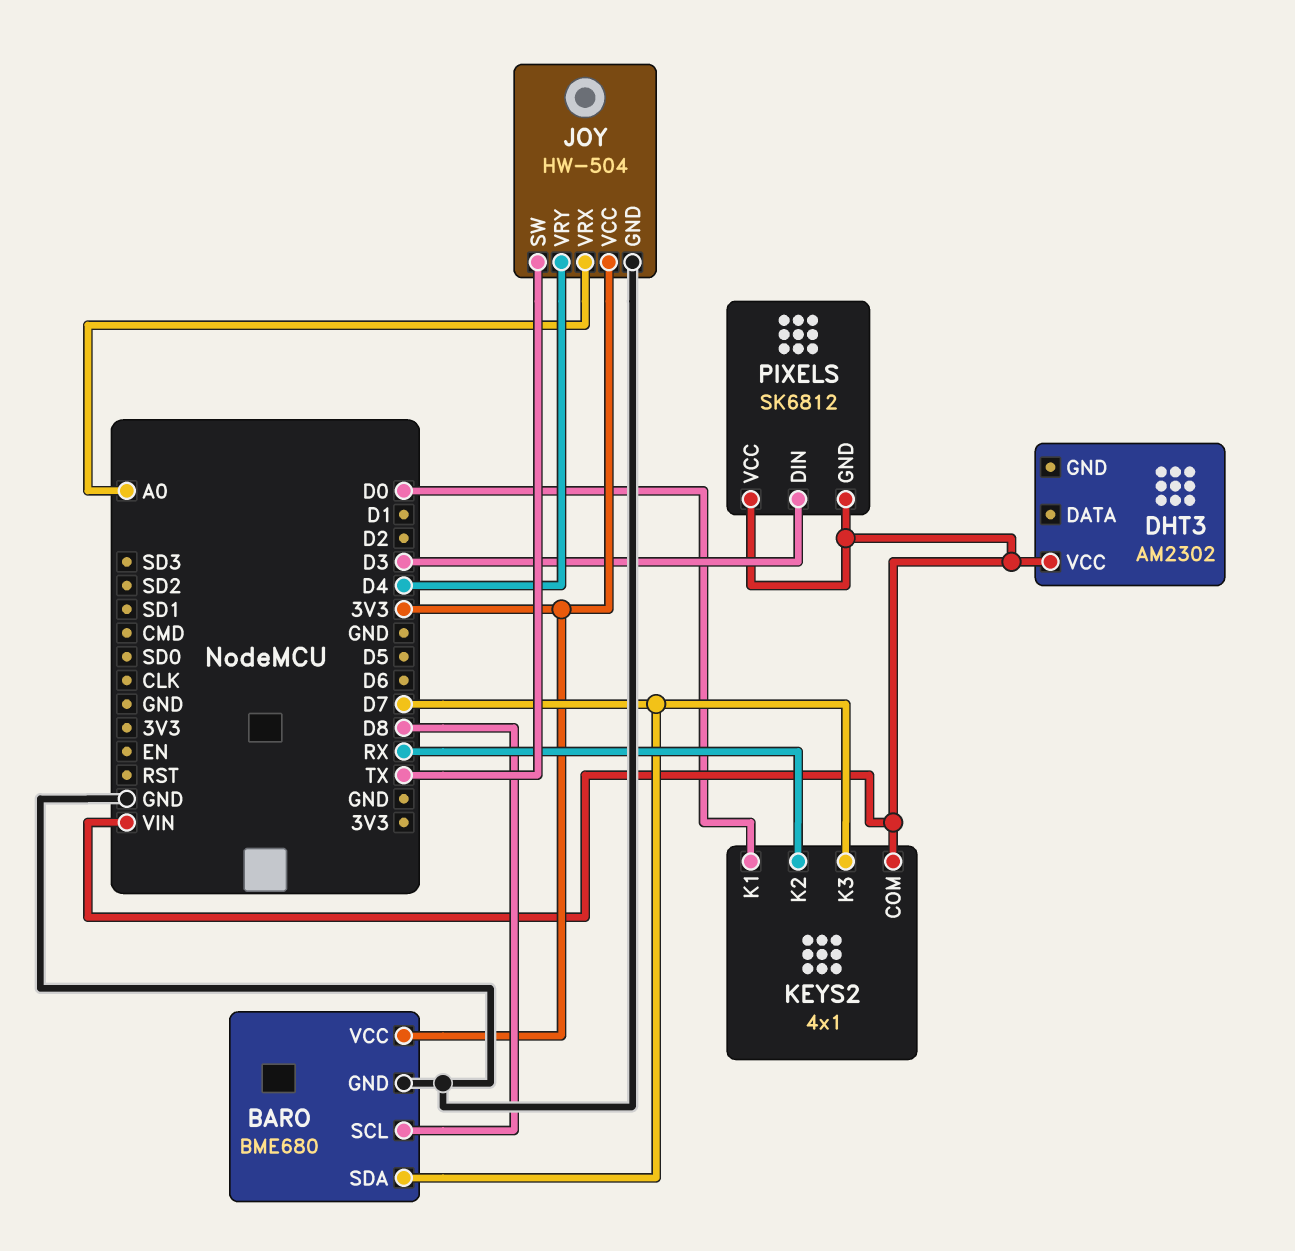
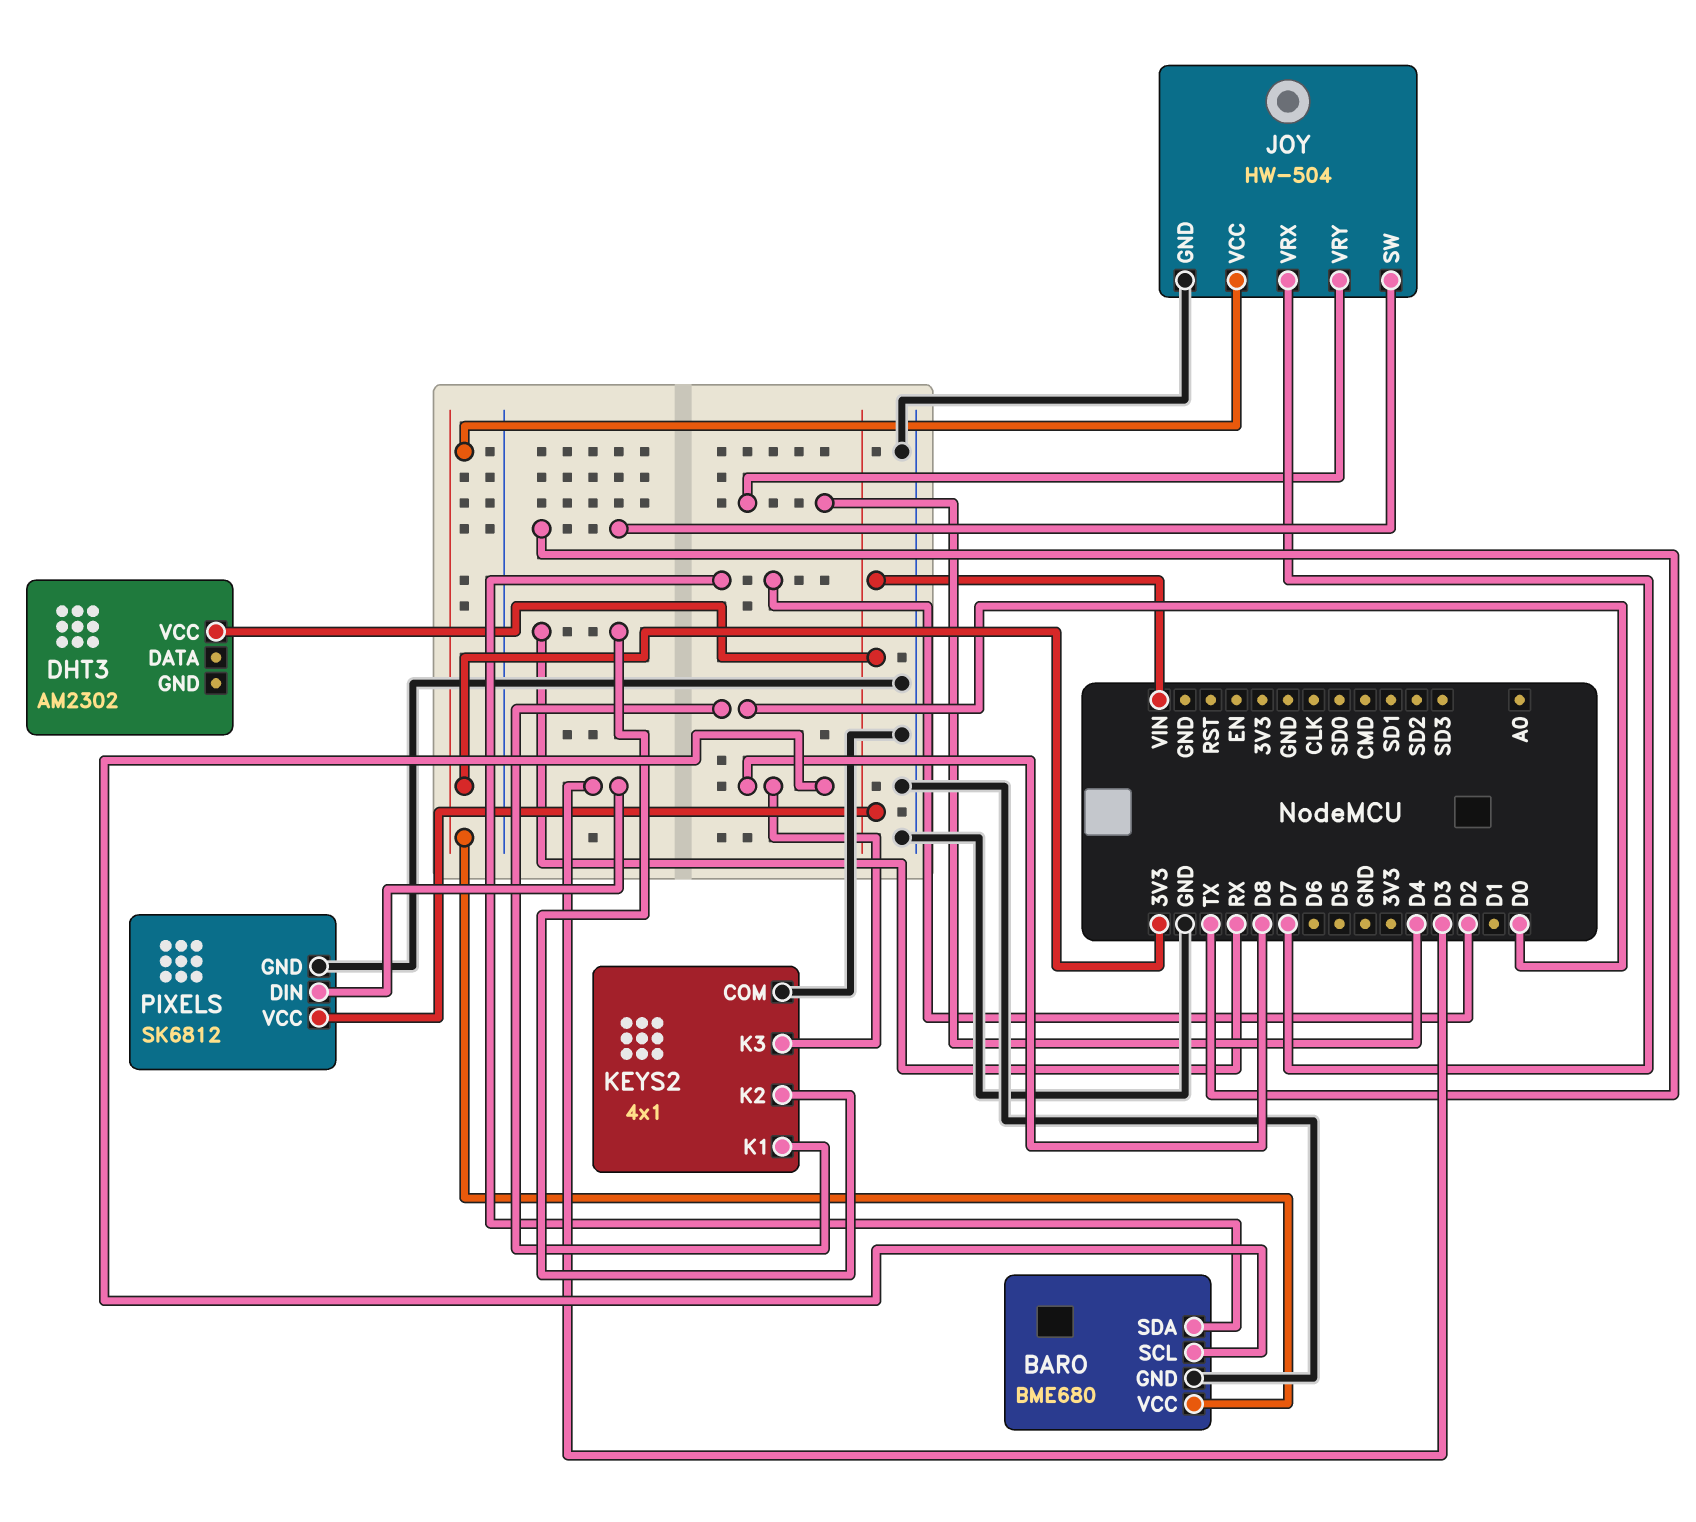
BARO pin SDA: D7 -> D2
JOY pin VRX: A0 -> D7
KEYS2 pin COM: VIN -> GND
KEYS2 pin K3: D7 -> D8
PIXELS pin GND: VIN -> GND

